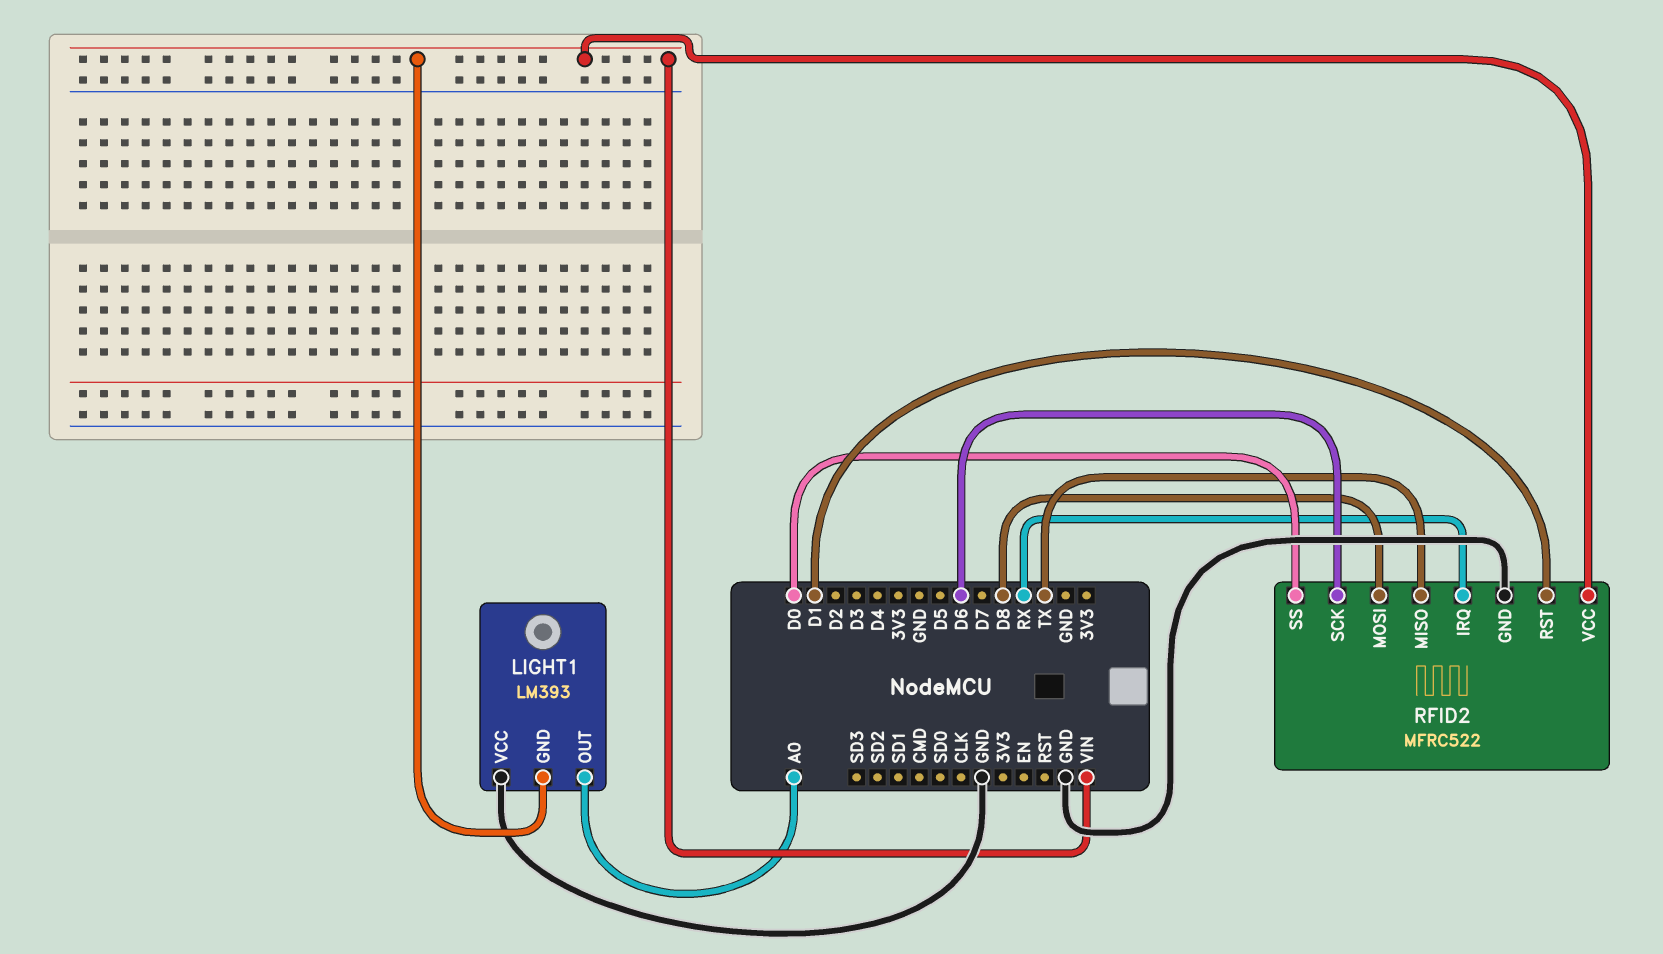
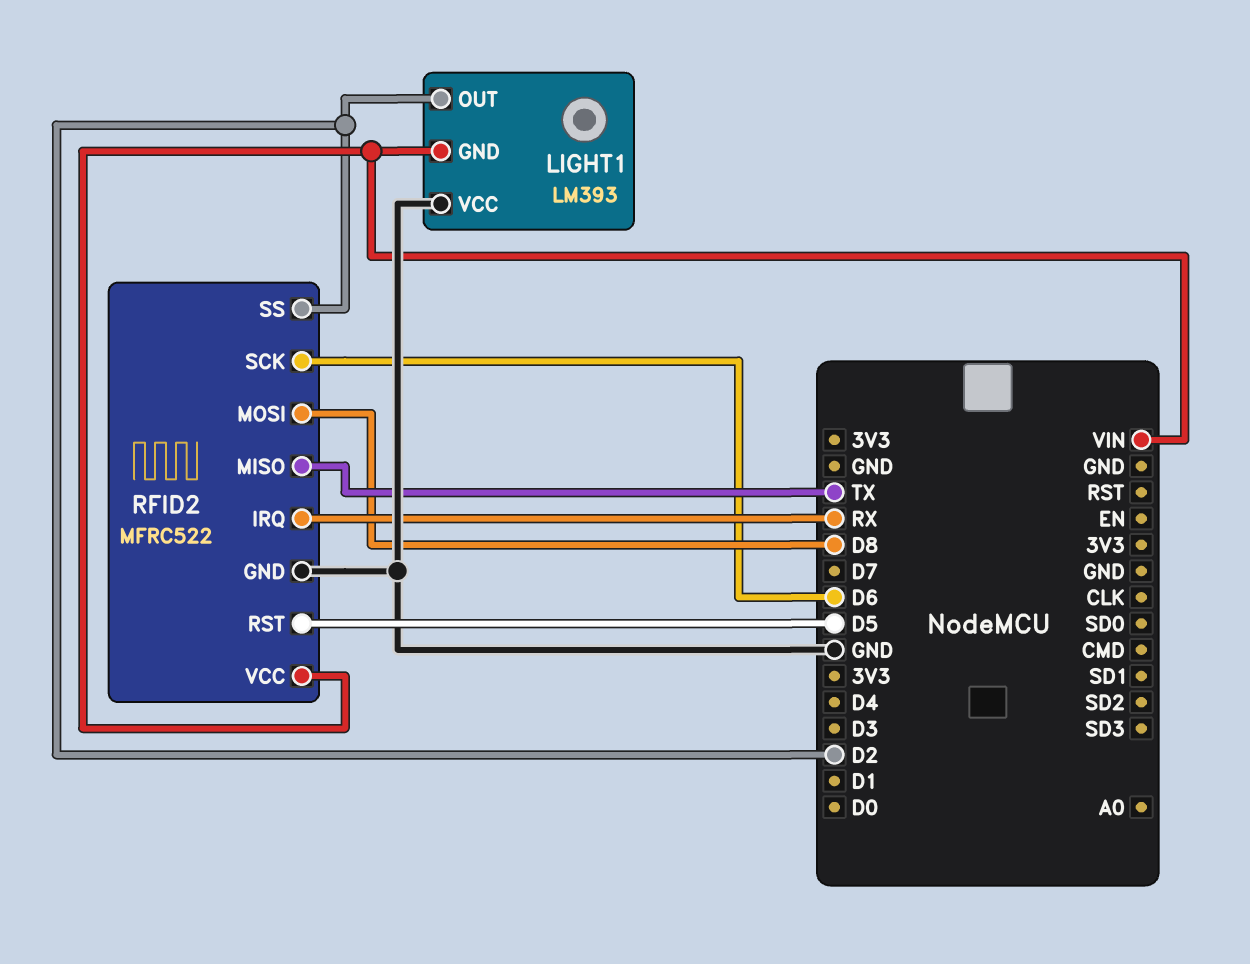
LIGHT1 pin OUT: A0 -> D2
RFID2 pin RST: D1 -> D5
RFID2 pin SS: D0 -> D2

